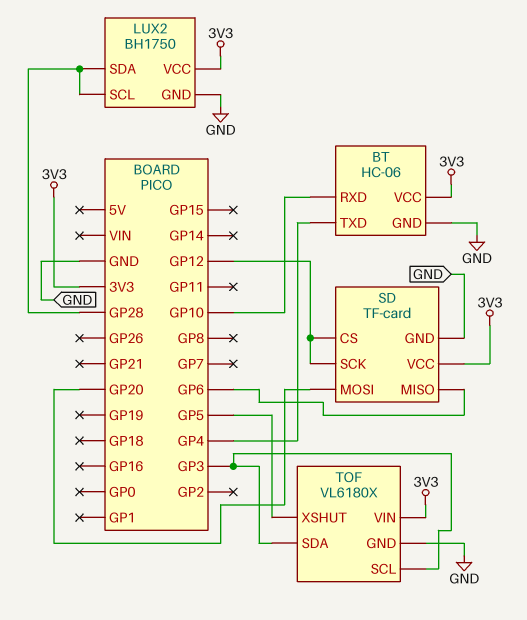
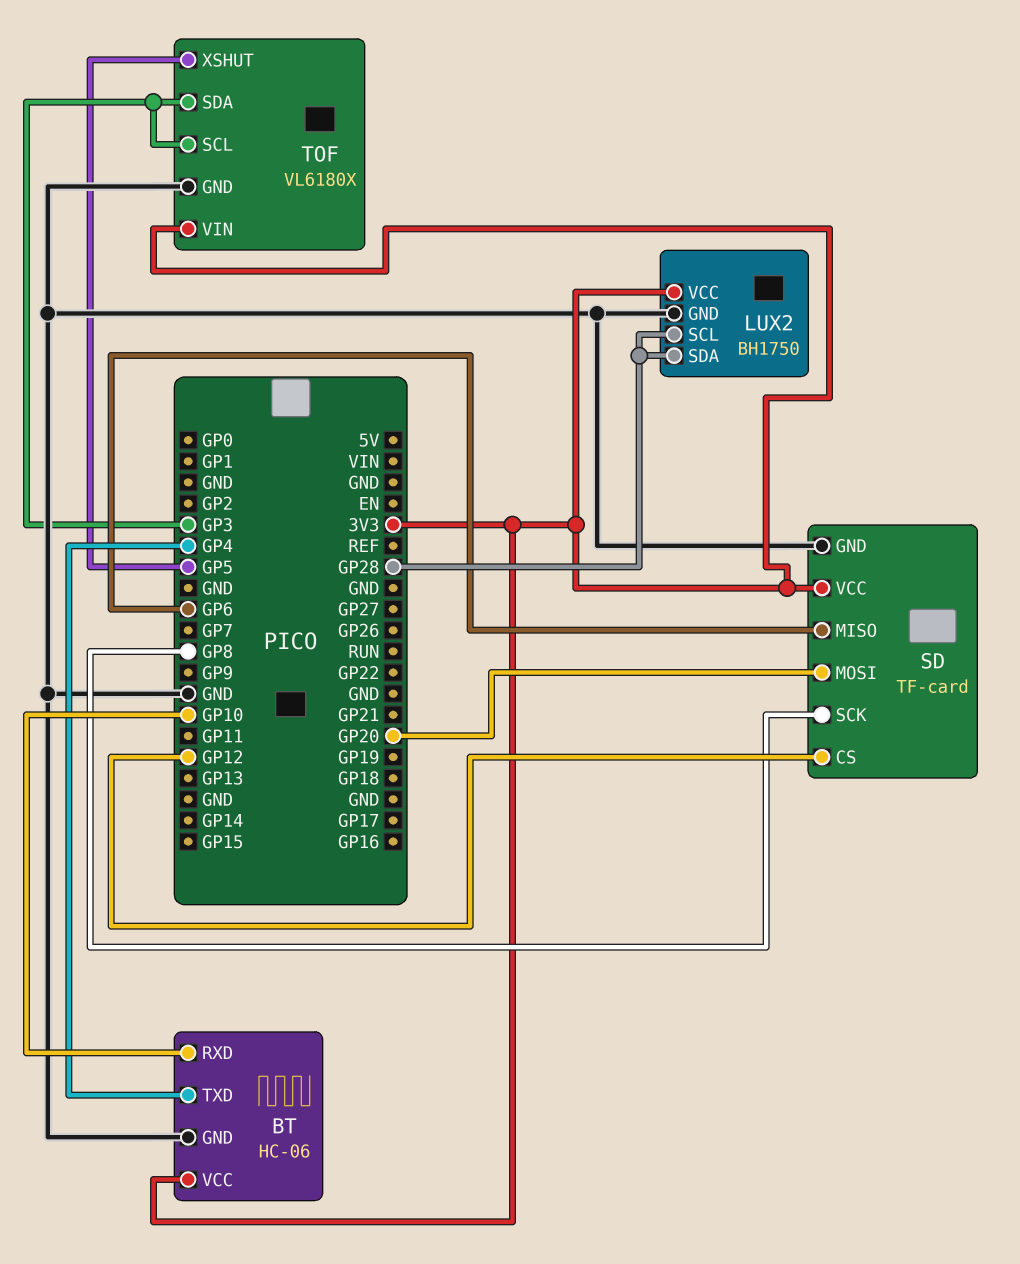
SD pin SCK: GP12 -> GP8

